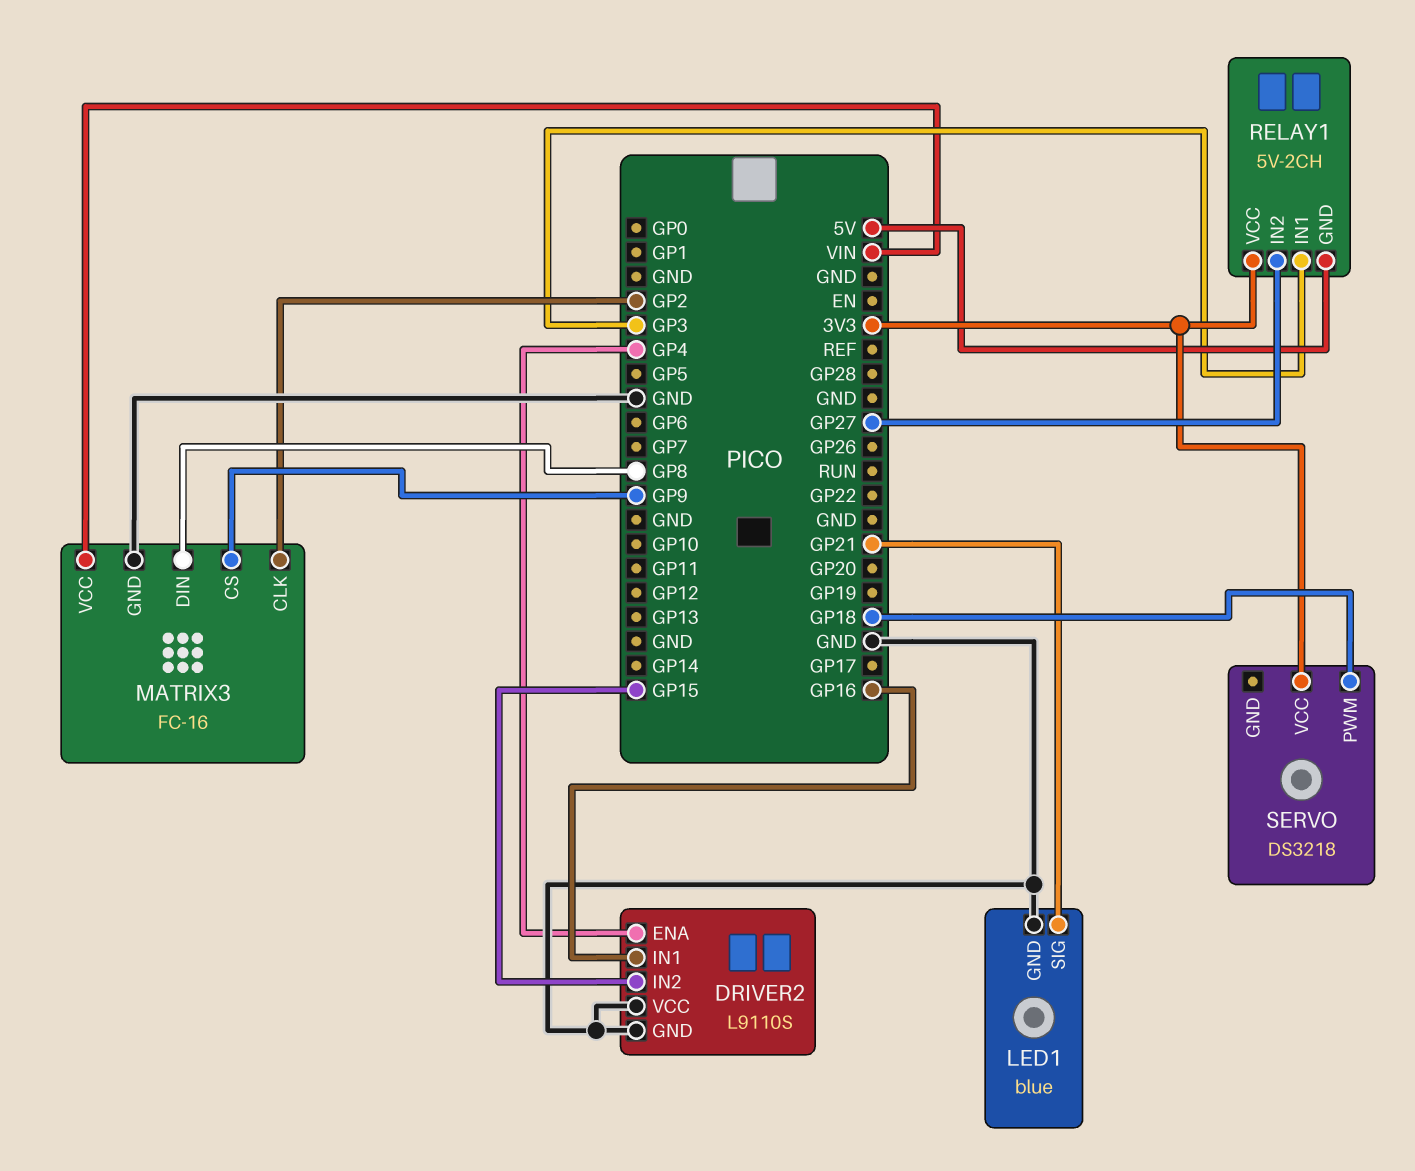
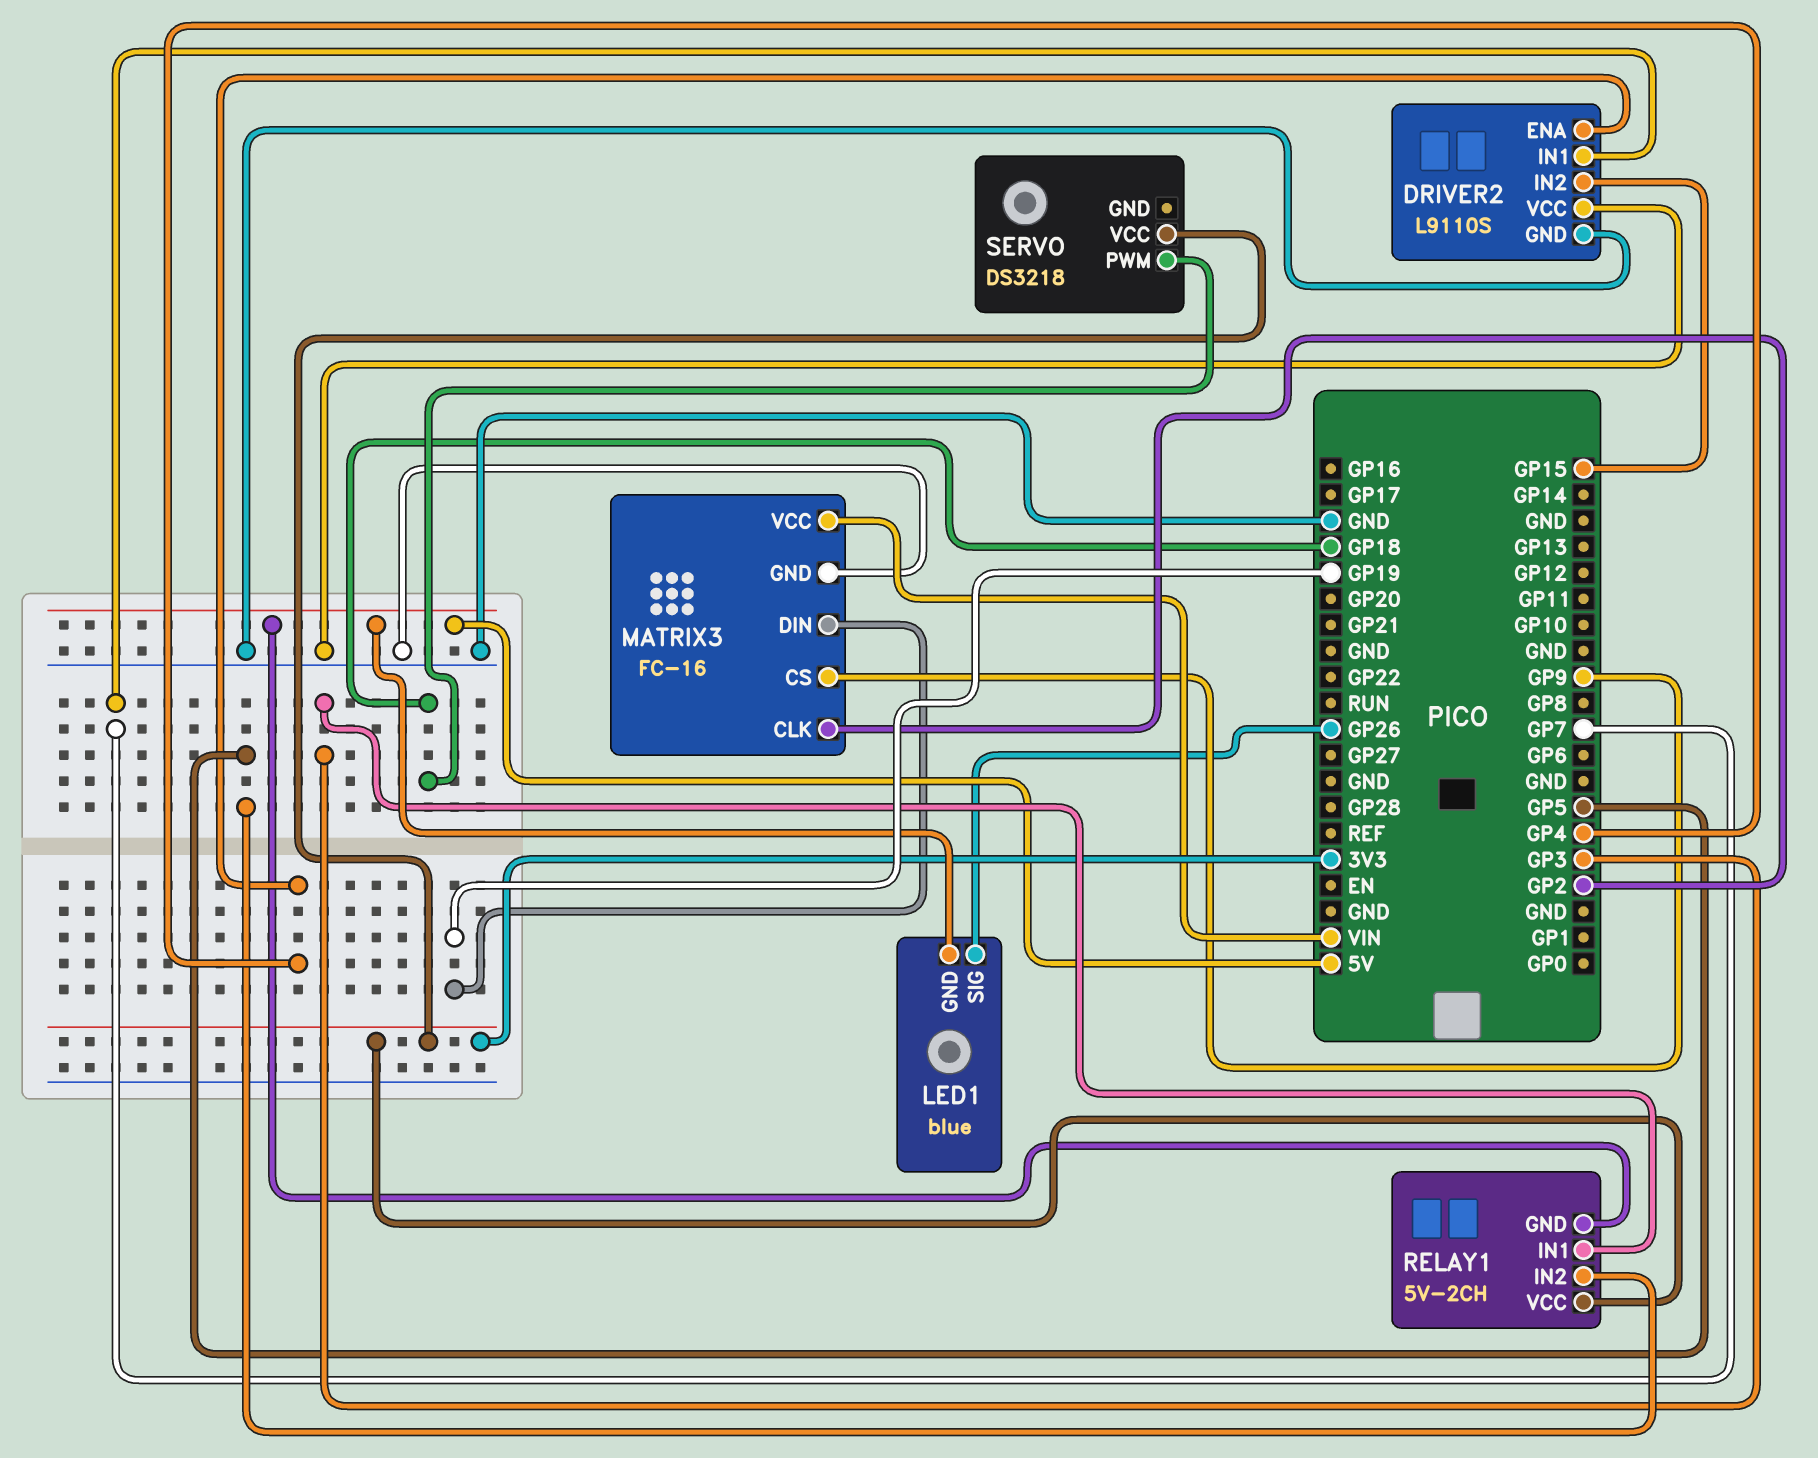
DRIVER2 pin IN1: GP16 -> GP7
LED1 pin GND: GND -> 5V
LED1 pin SIG: GP21 -> GP26
MATRIX3 pin DIN: GP8 -> GP19
RELAY1 pin IN2: GP27 -> GP5

